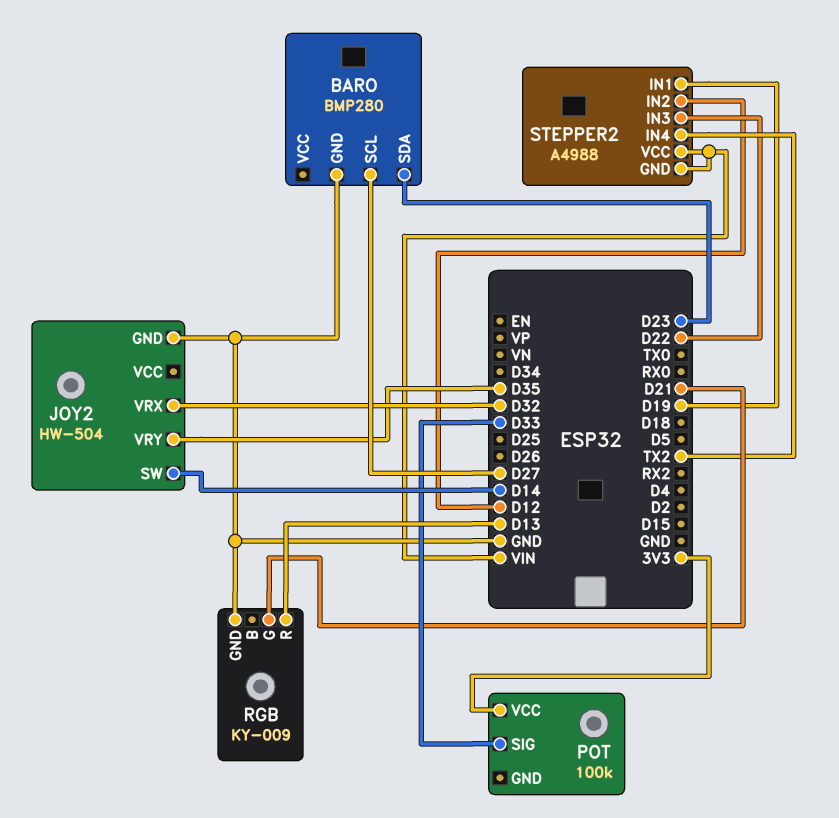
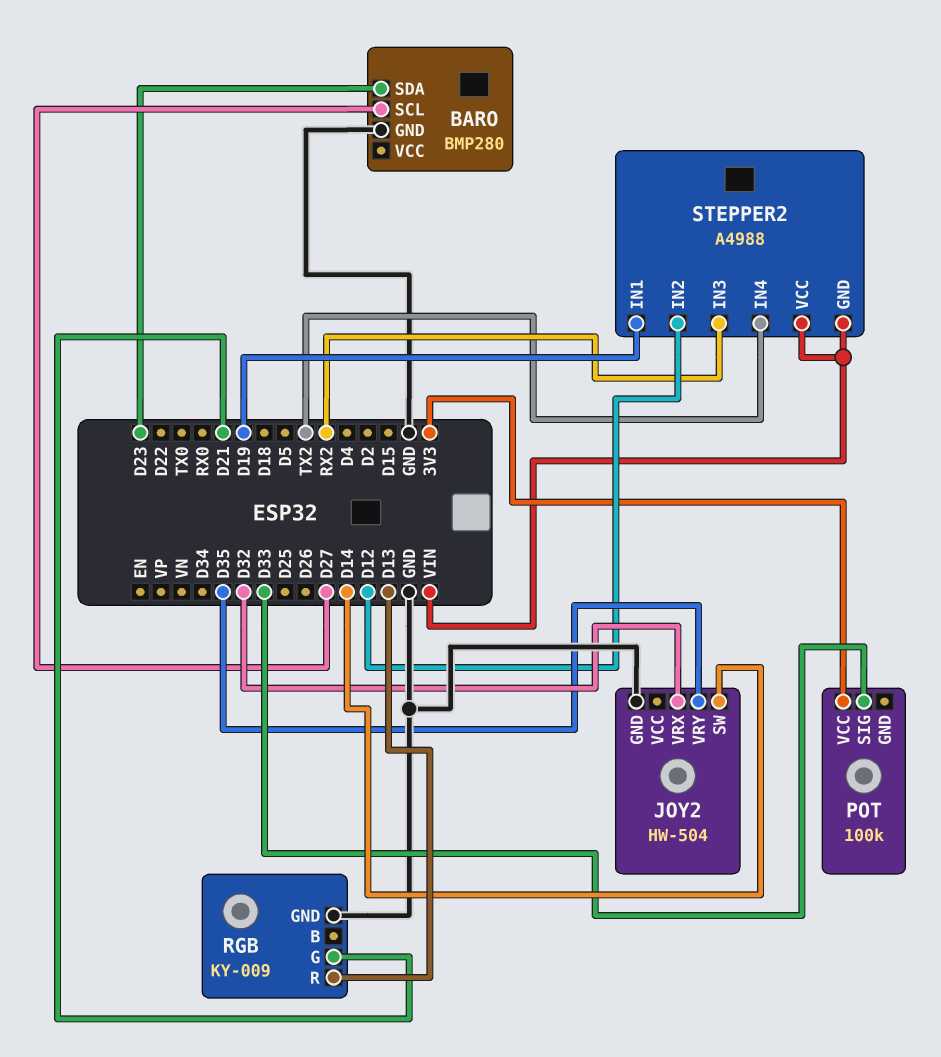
STEPPER2 pin IN3: D22 -> RX2

